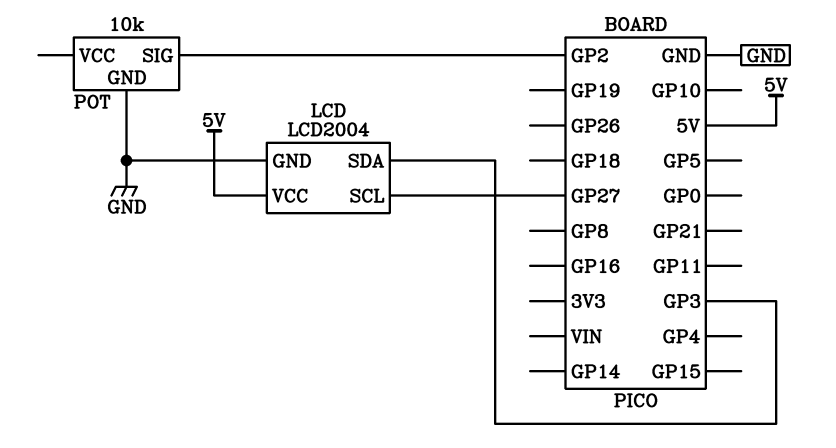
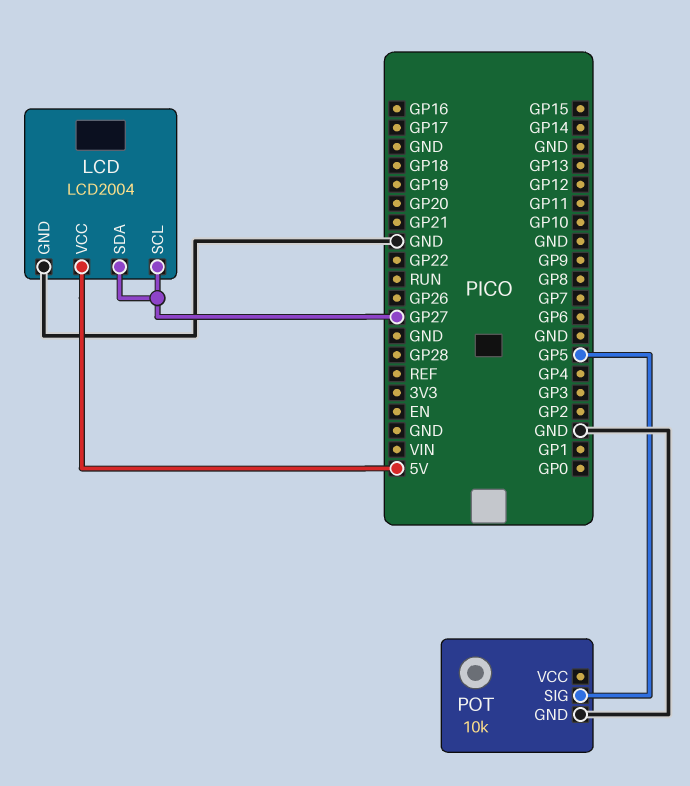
LCD pin SDA: GP3 -> GP27
POT pin SIG: GP2 -> GP5

